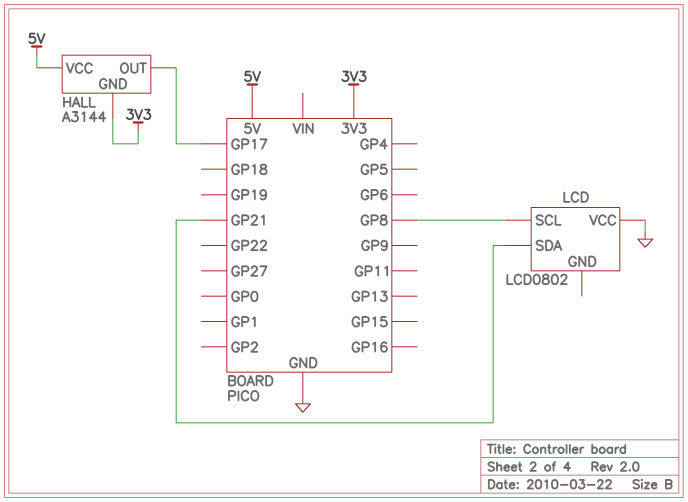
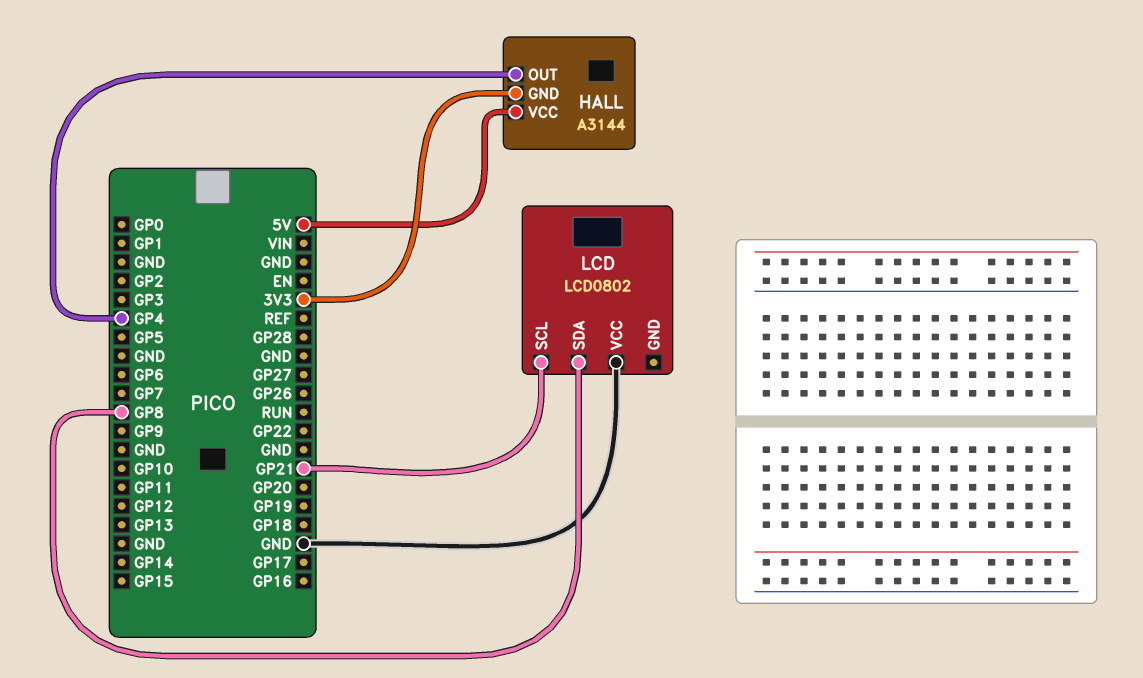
HALL pin OUT: GP17 -> GP4
LCD pin SCL: GP8 -> GP21
LCD pin SDA: GP21 -> GP8

